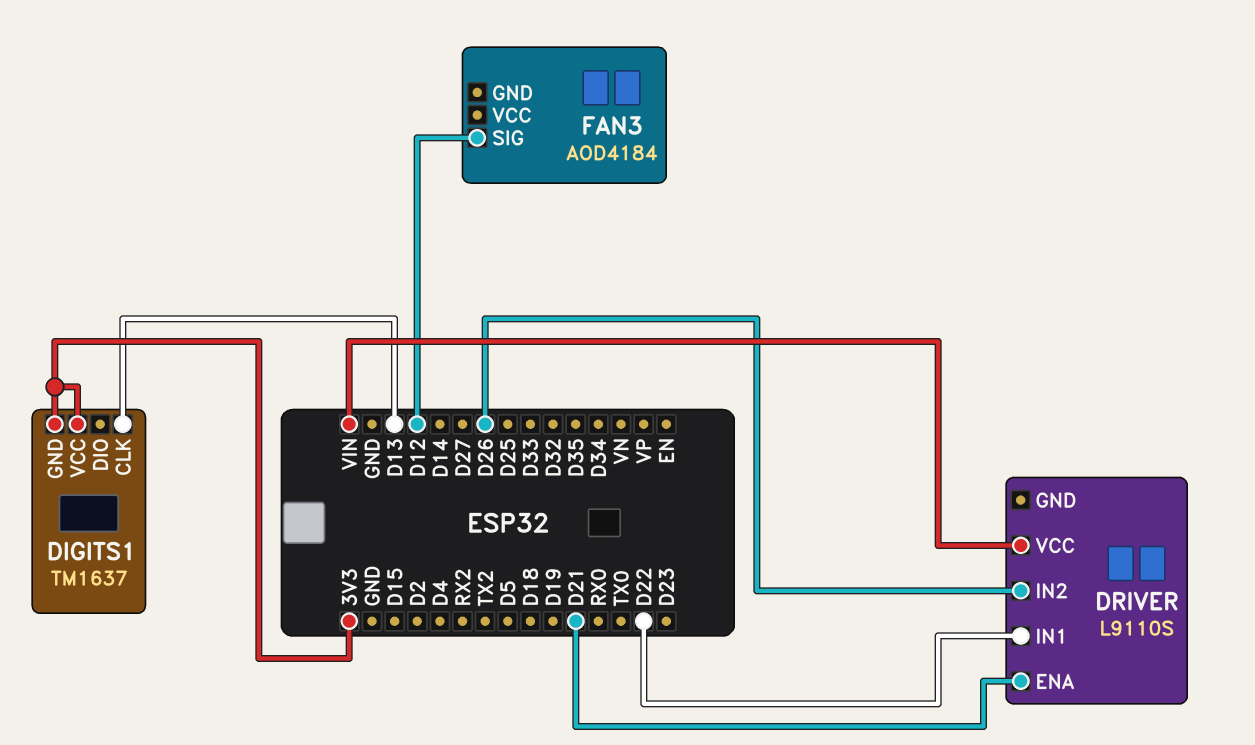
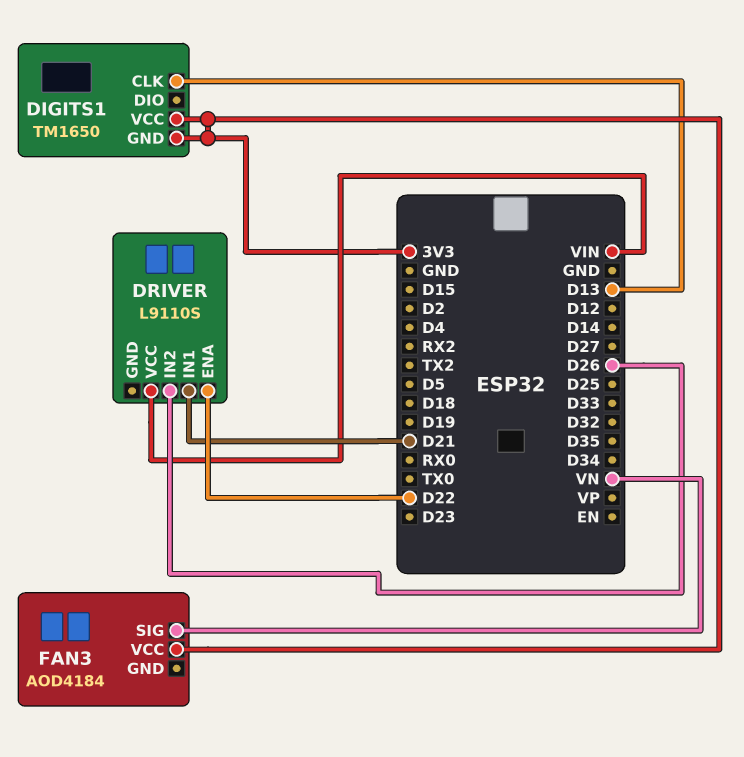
DIGITS1: TM1637 -> TM1650
DRIVER pin ENA: D21 -> D22
DRIVER pin IN1: D22 -> D21
FAN3 pin SIG: D12 -> VN
FAN3 pin VCC: none -> 3V3

